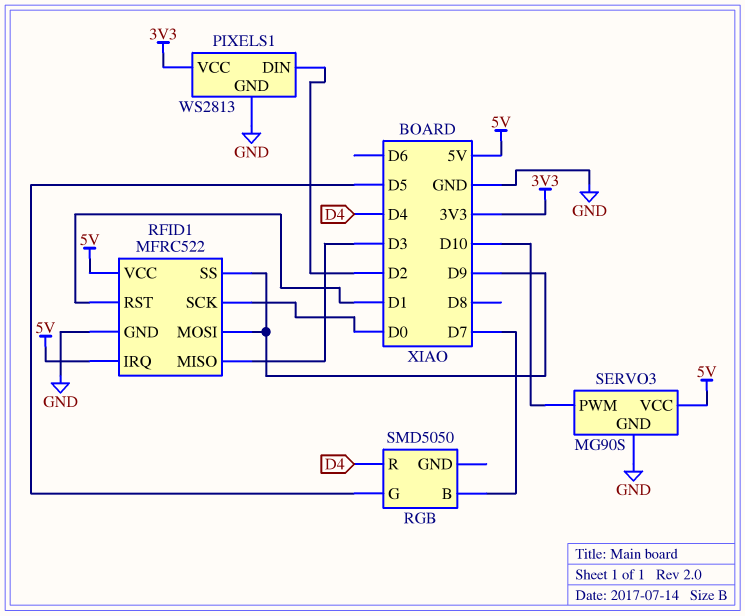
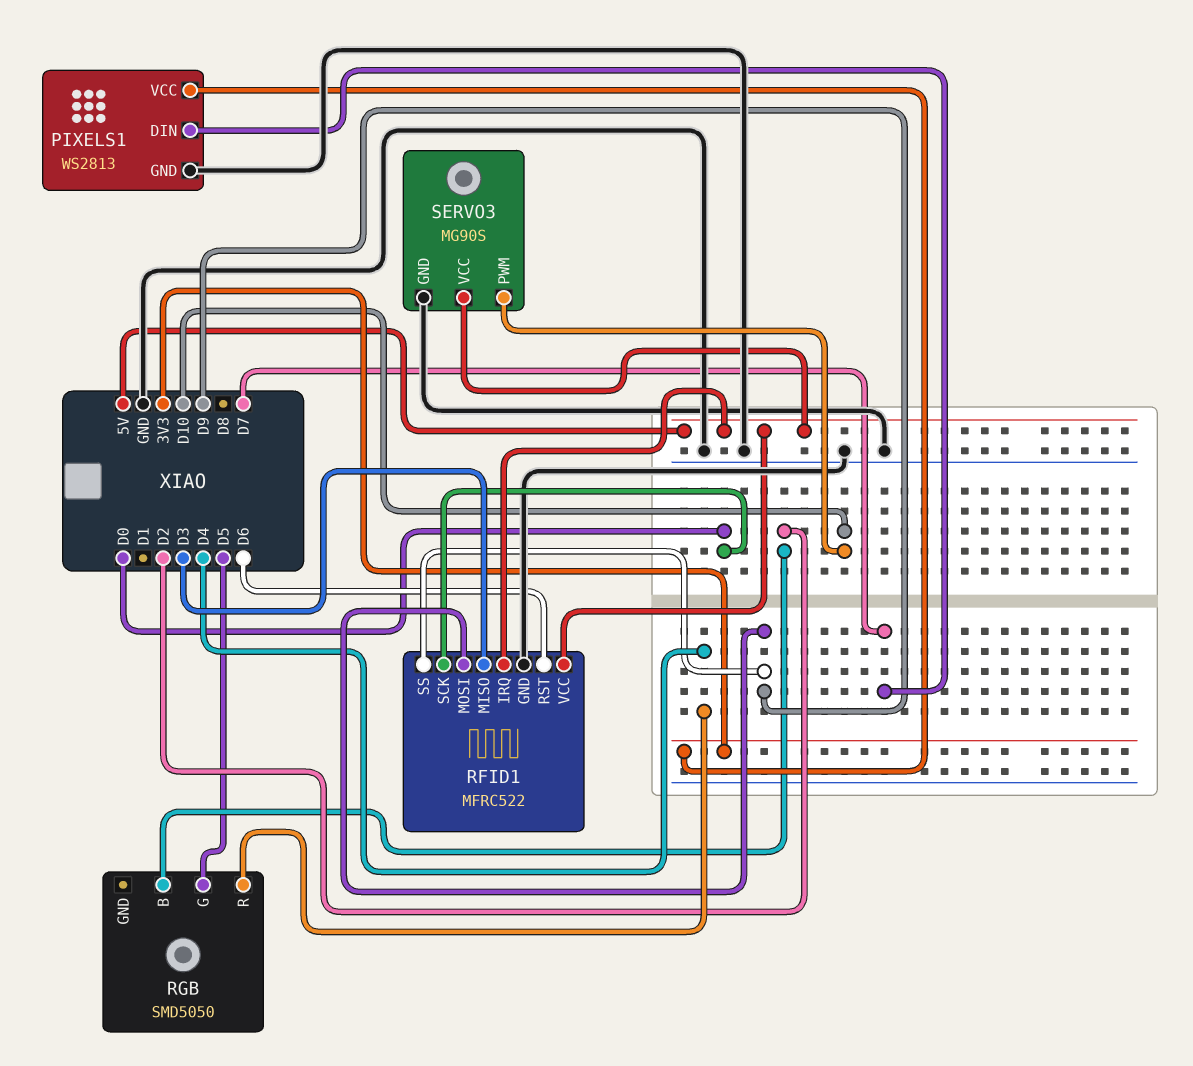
PIXELS1 pin DIN: D2 -> D7
RFID1 pin RST: D1 -> D6
RGB pin B: D7 -> D2

